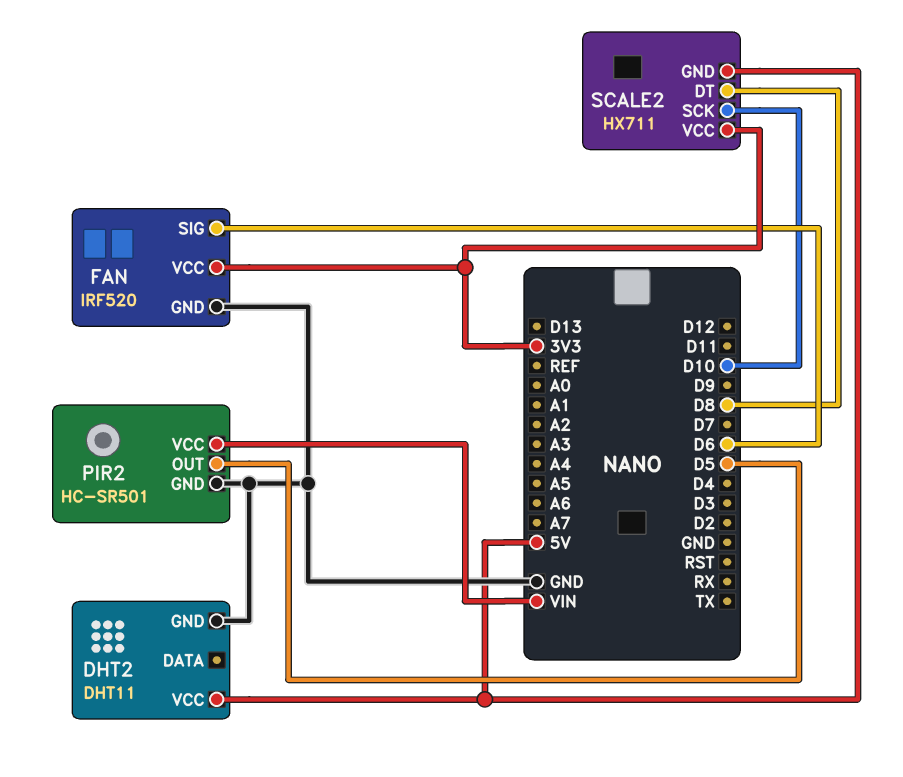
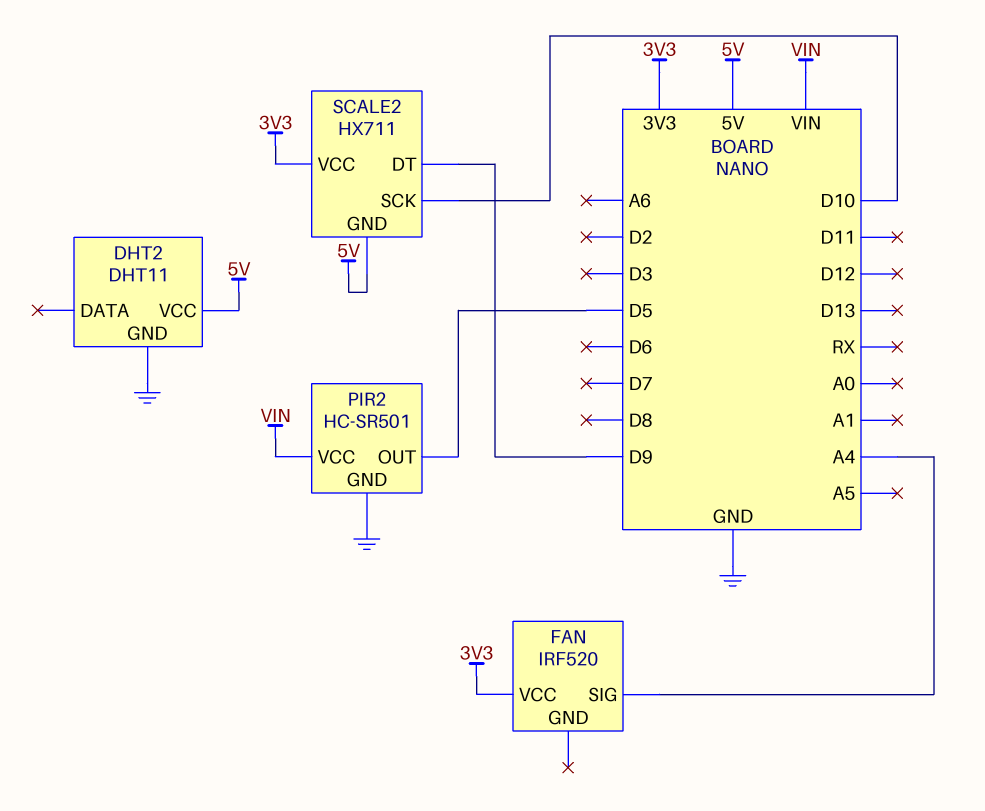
FAN pin GND: GND -> none
FAN pin SIG: D6 -> A4
SCALE2 pin DT: D8 -> D9

